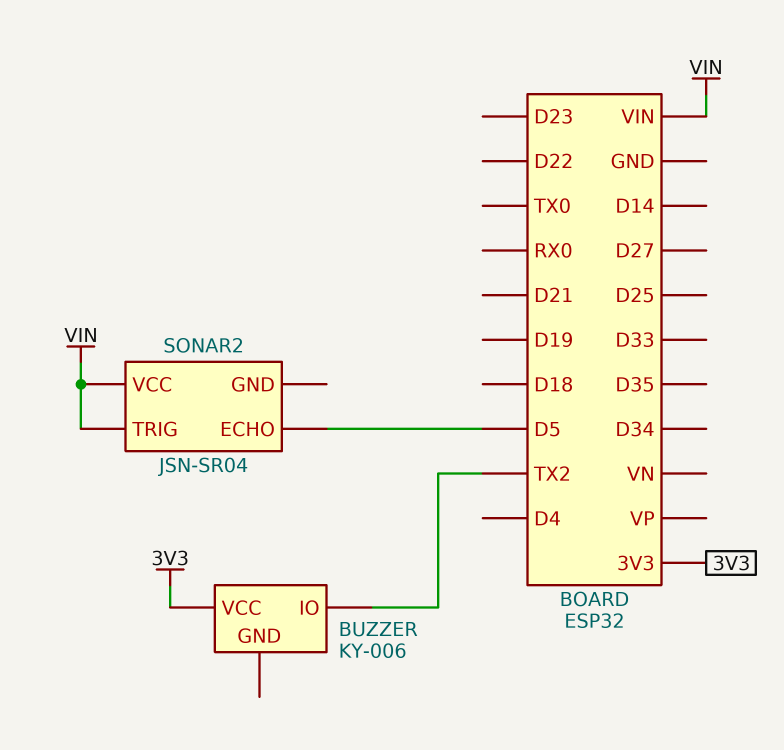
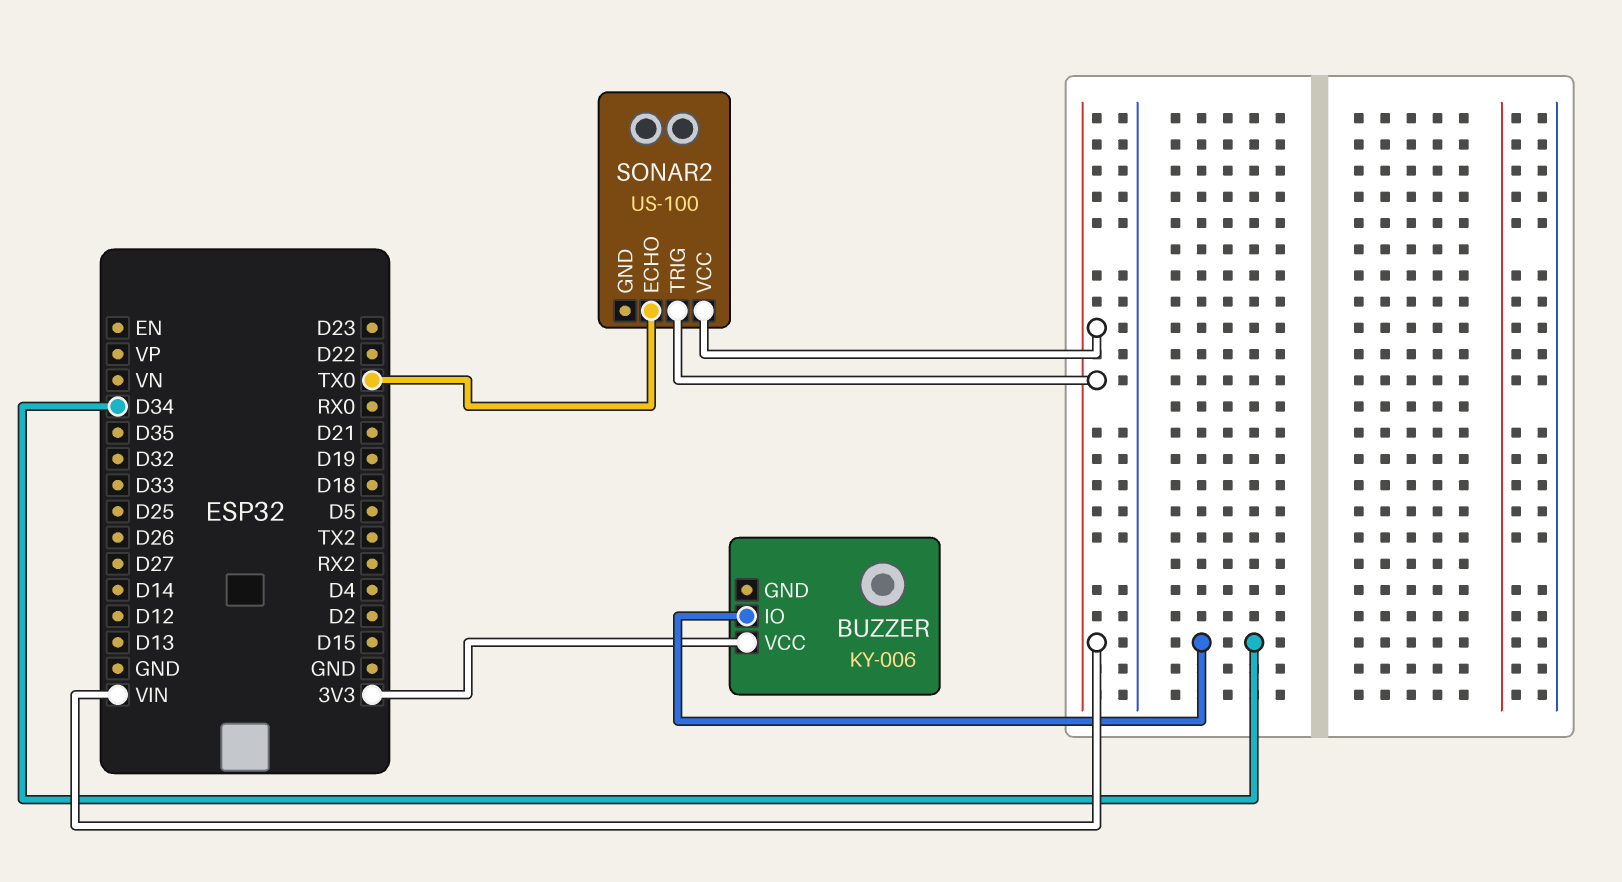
BUZZER pin IO: TX2 -> D34
SONAR2: JSN-SR04 -> US-100
SONAR2 pin ECHO: D5 -> TX0

